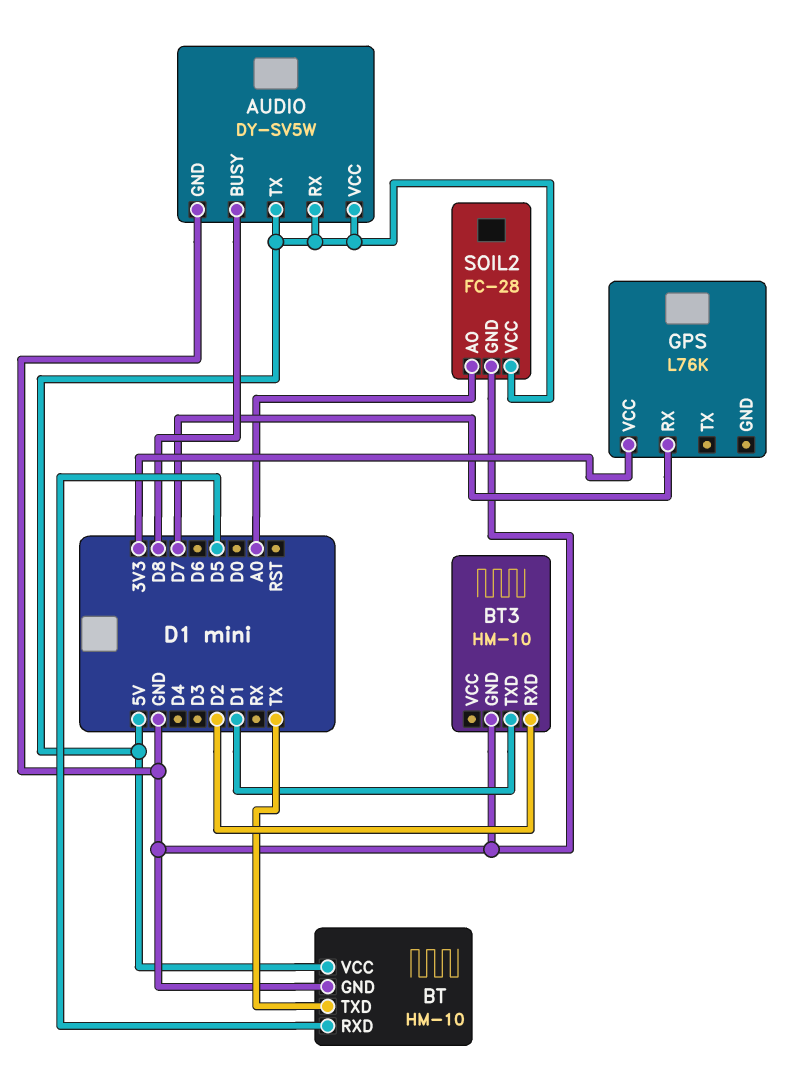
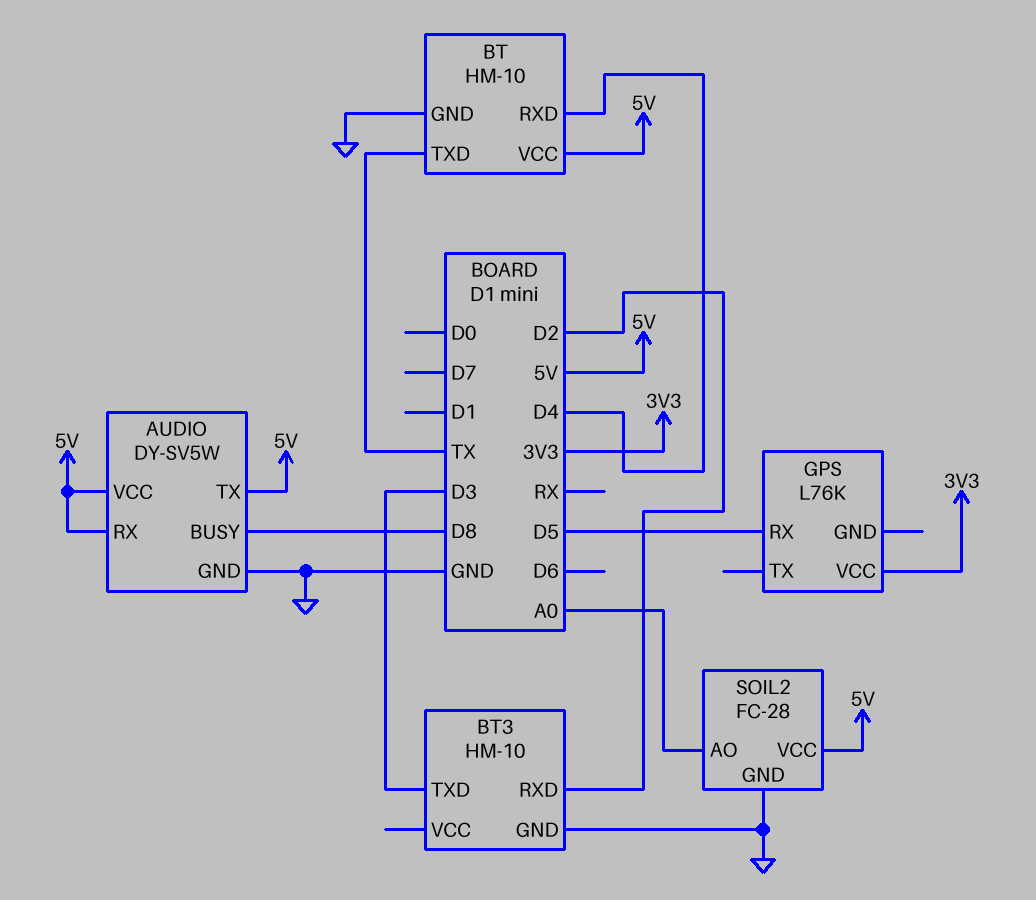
BT pin RXD: D5 -> D4
BT3 pin TXD: D1 -> D3
GPS pin RX: D7 -> D5

